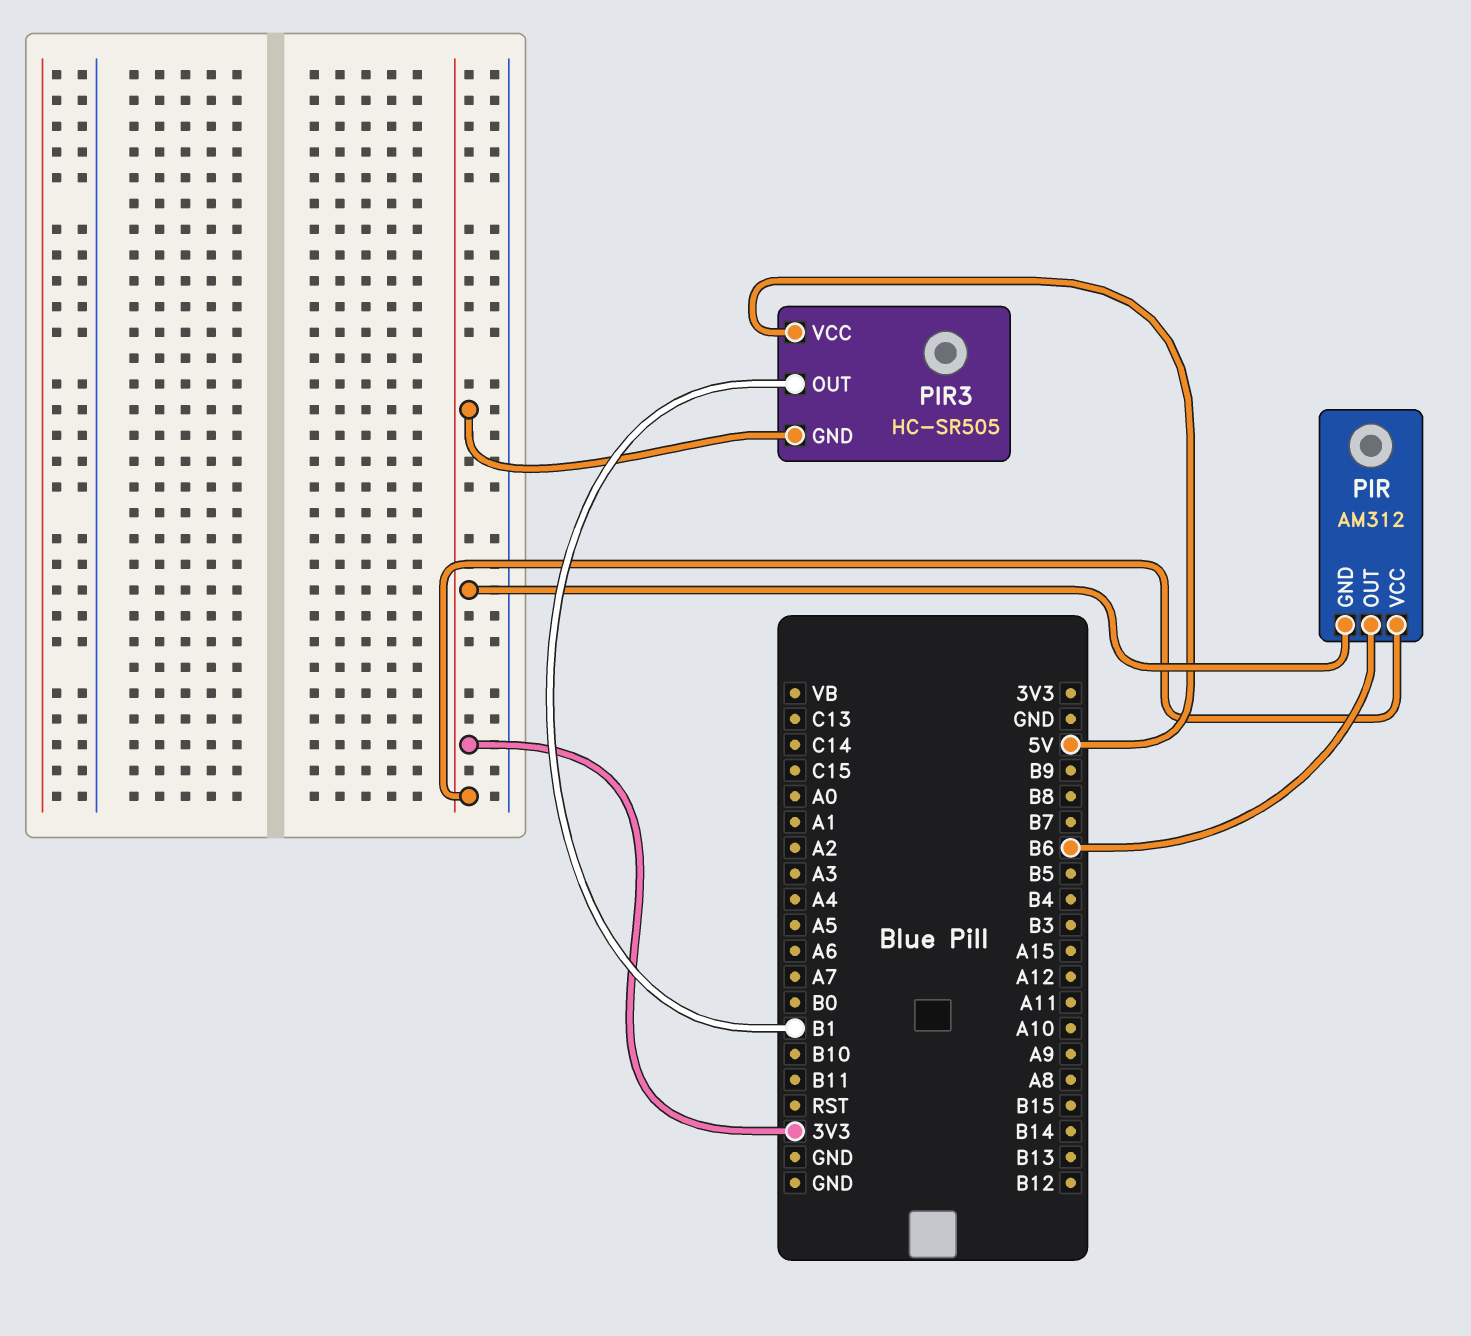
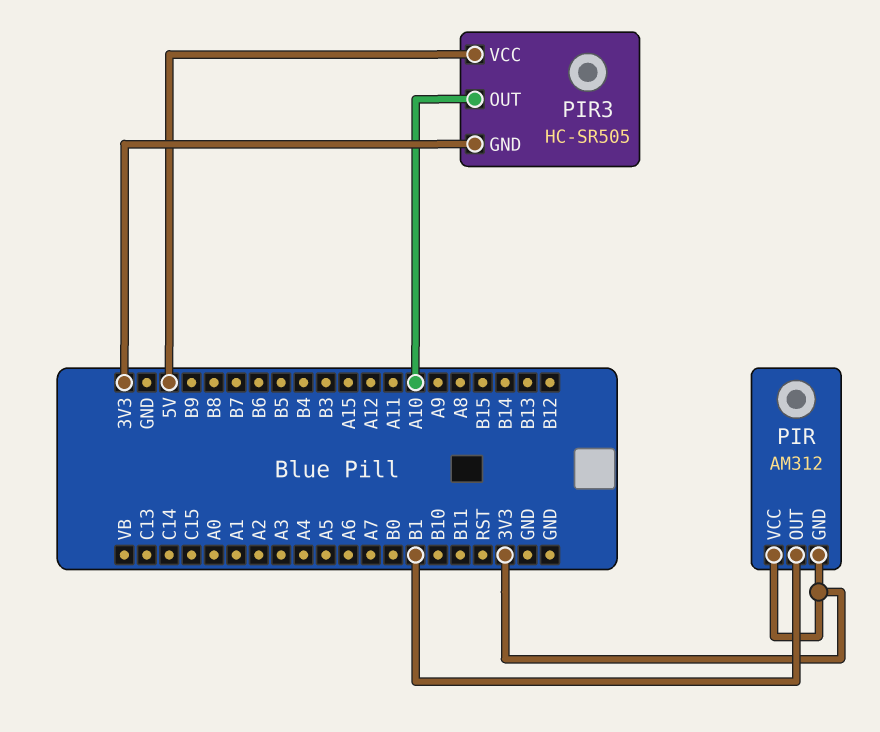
PIR pin OUT: B6 -> B1
PIR3 pin OUT: B1 -> A10

